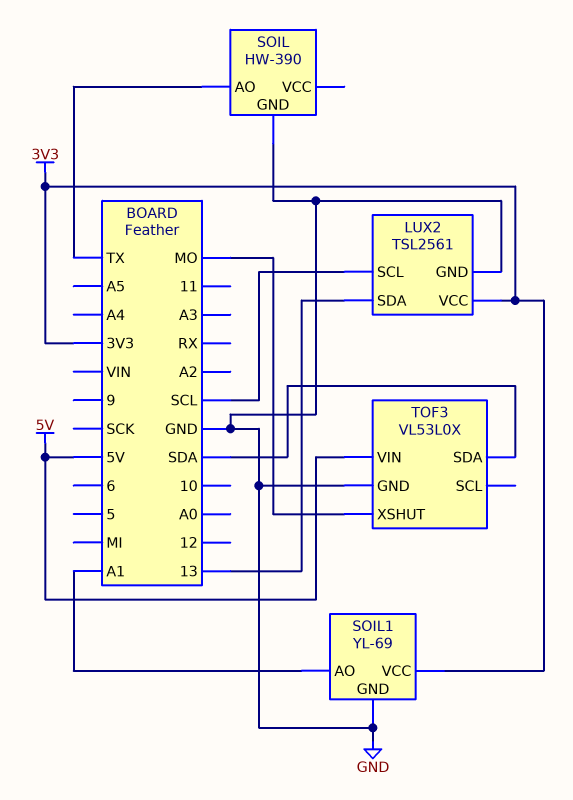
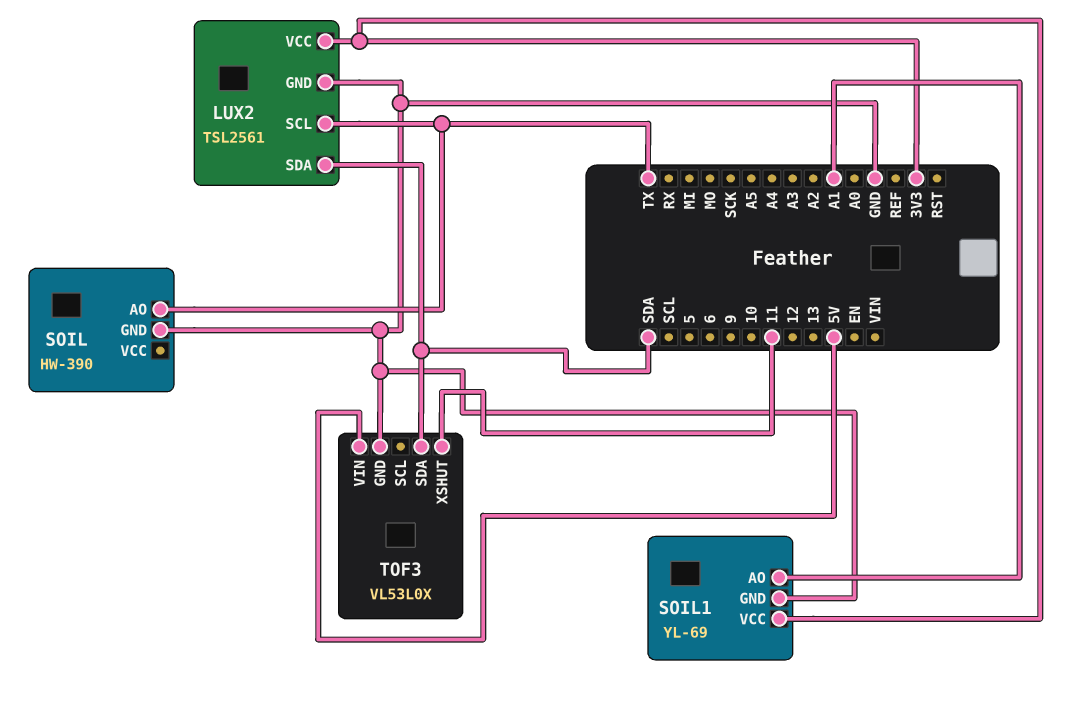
LUX2 pin SCL: SCL -> TX
LUX2 pin SDA: 13 -> SDA
TOF3 pin XSHUT: MO -> 11

